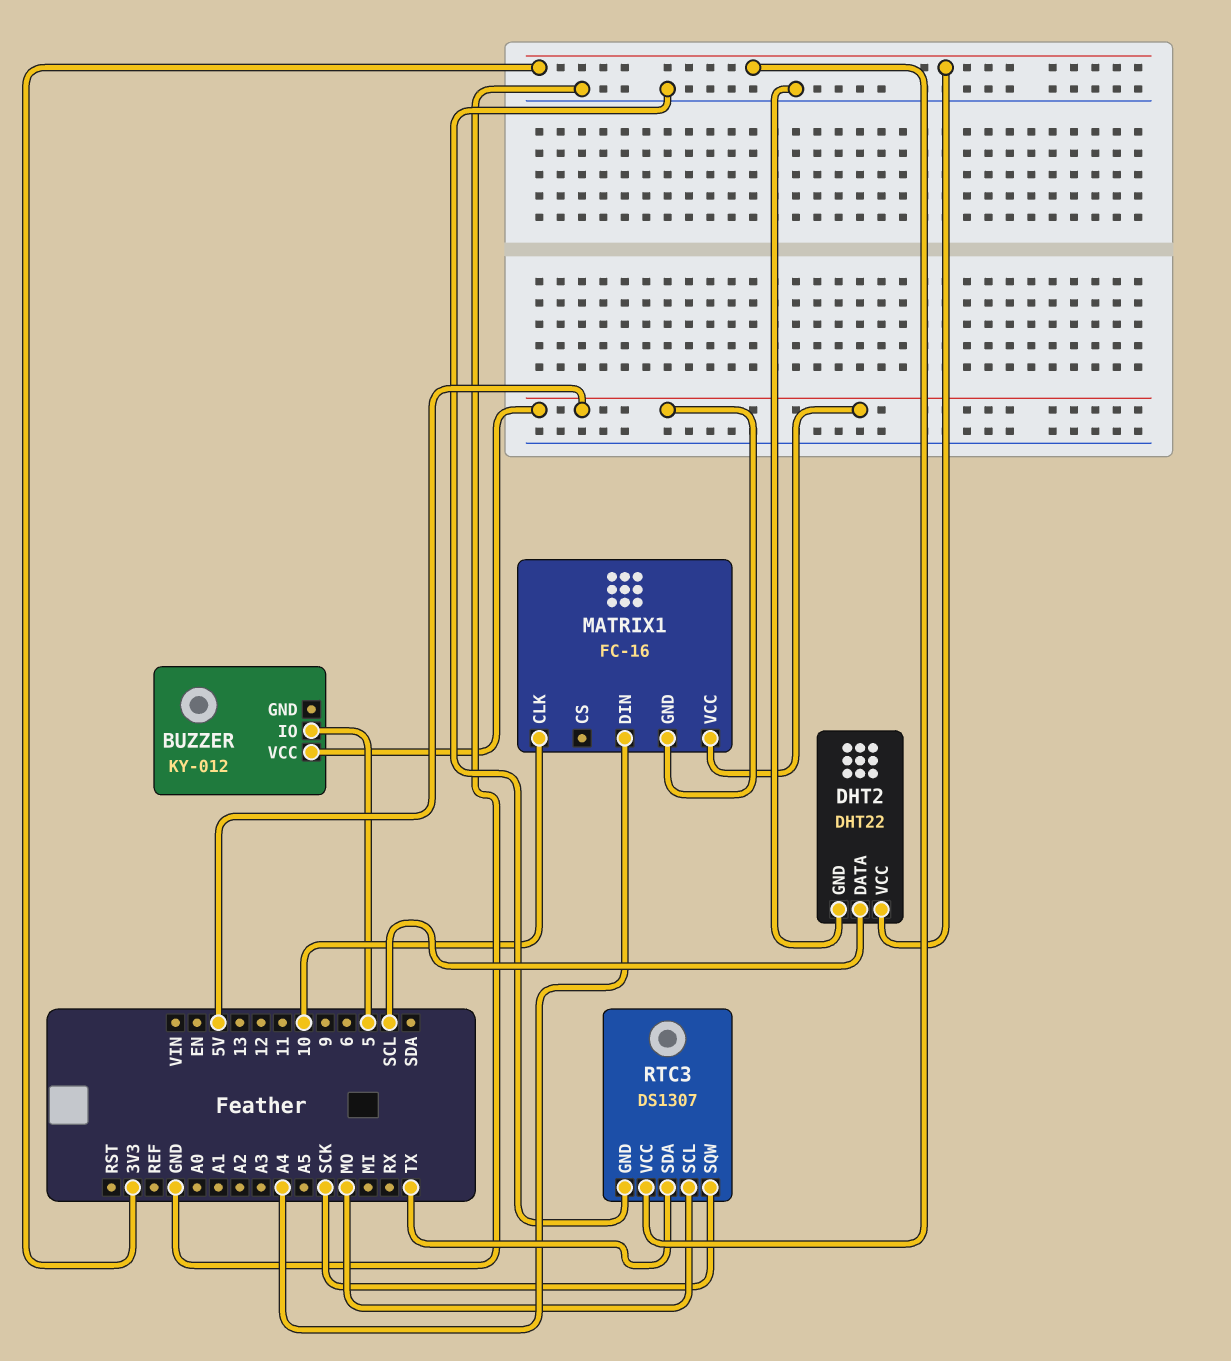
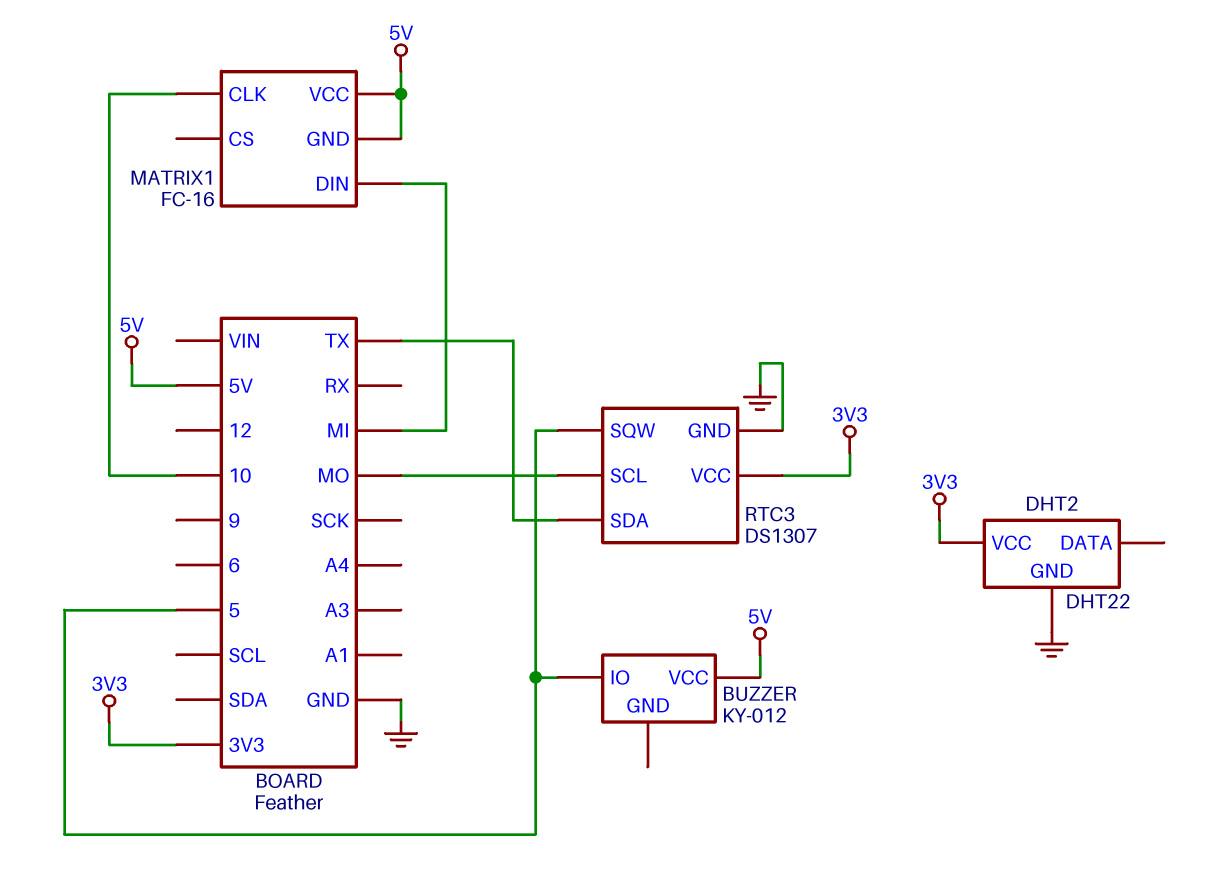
DHT2 pin DATA: SCL -> none
MATRIX1 pin DIN: A4 -> MI
RTC3 pin SQW: SCK -> 5

